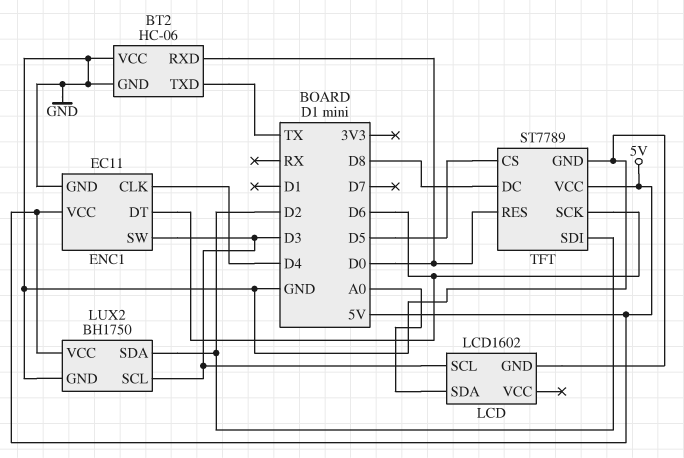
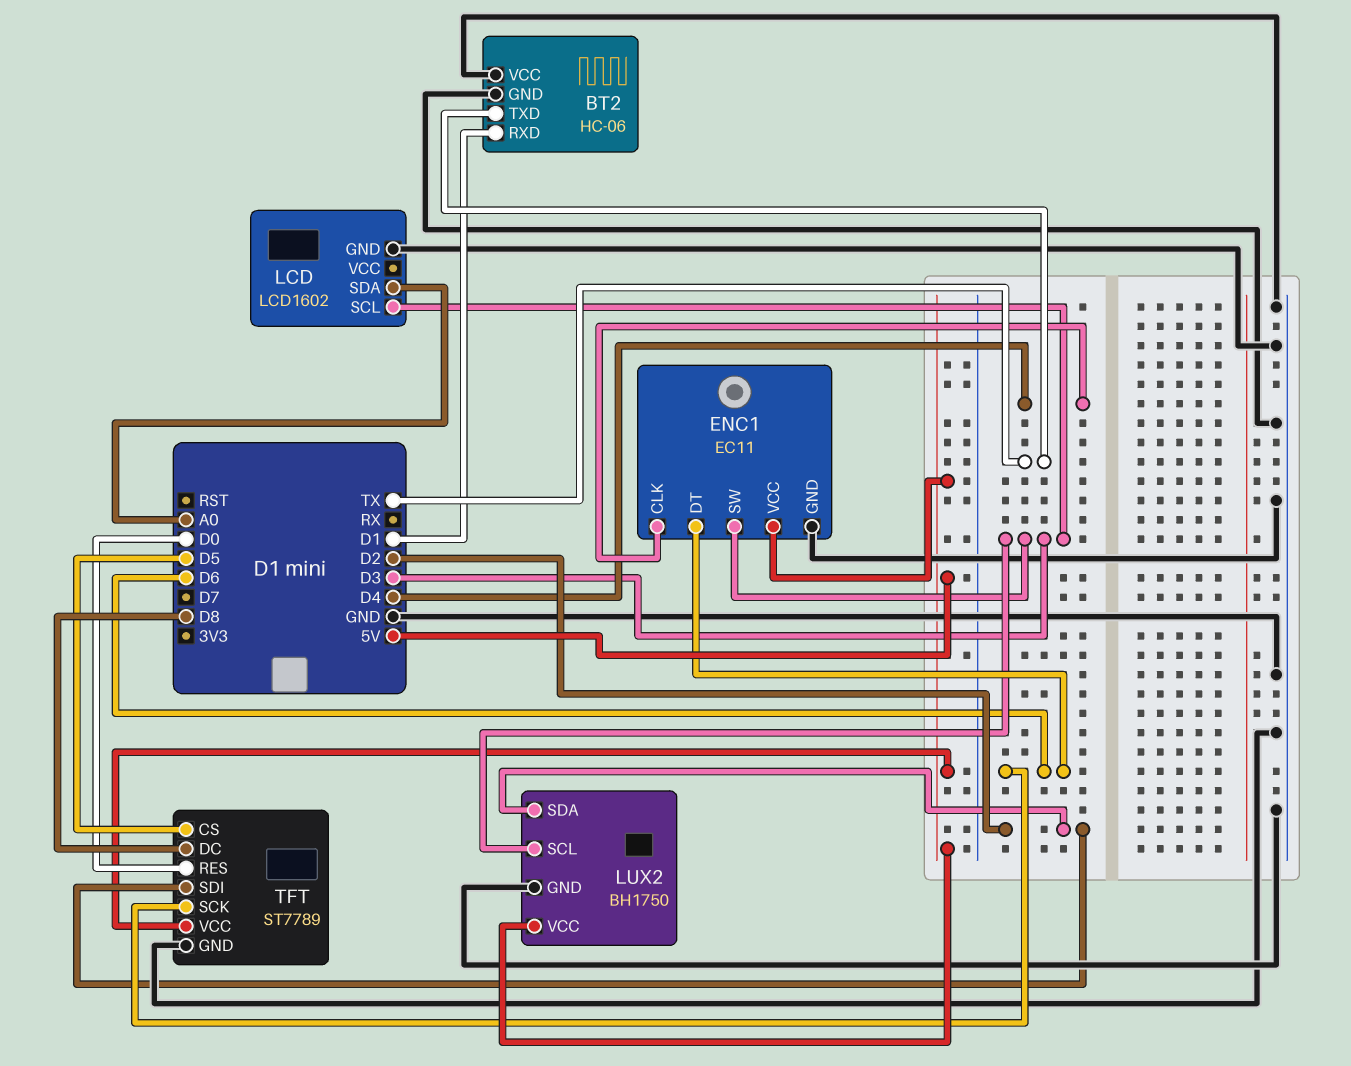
BT2 pin RXD: D0 -> D1

